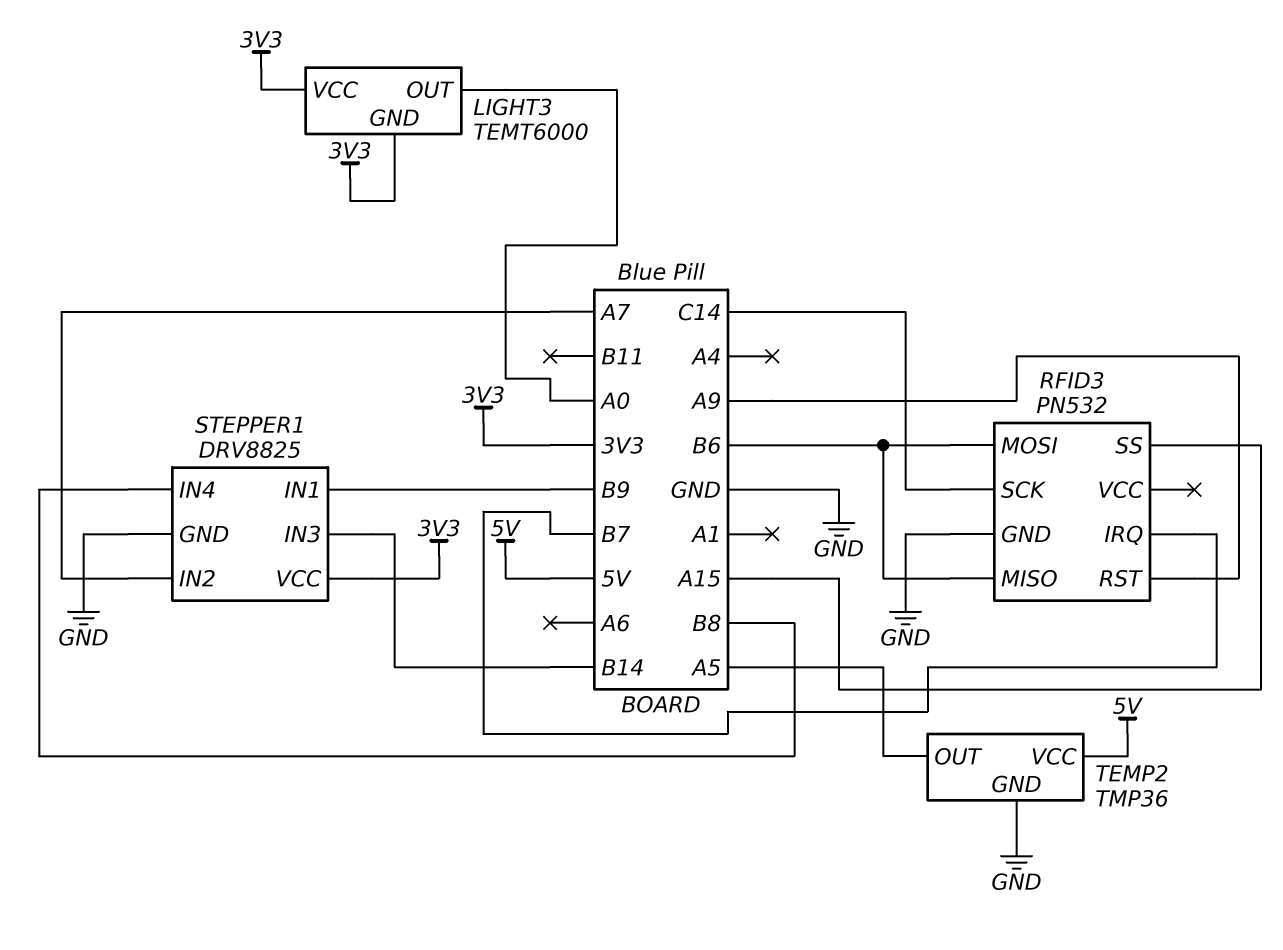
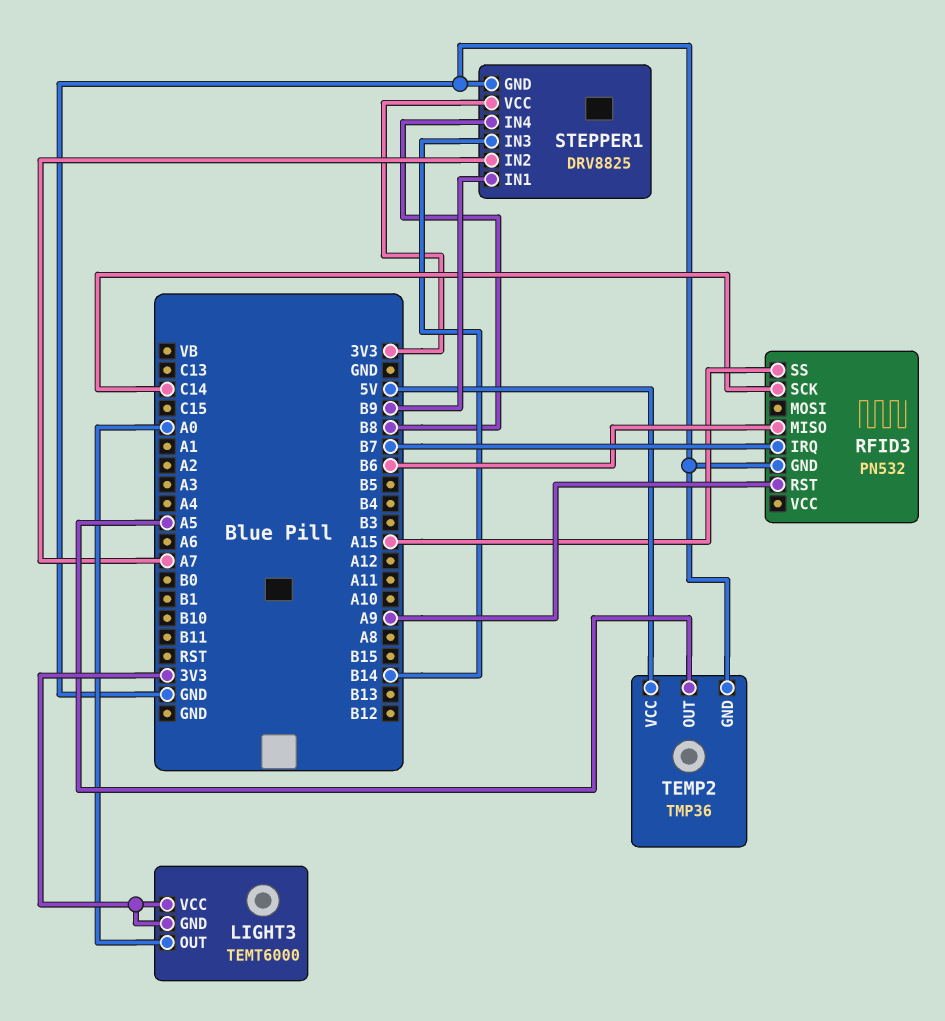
RFID3 pin MOSI: B6 -> none

